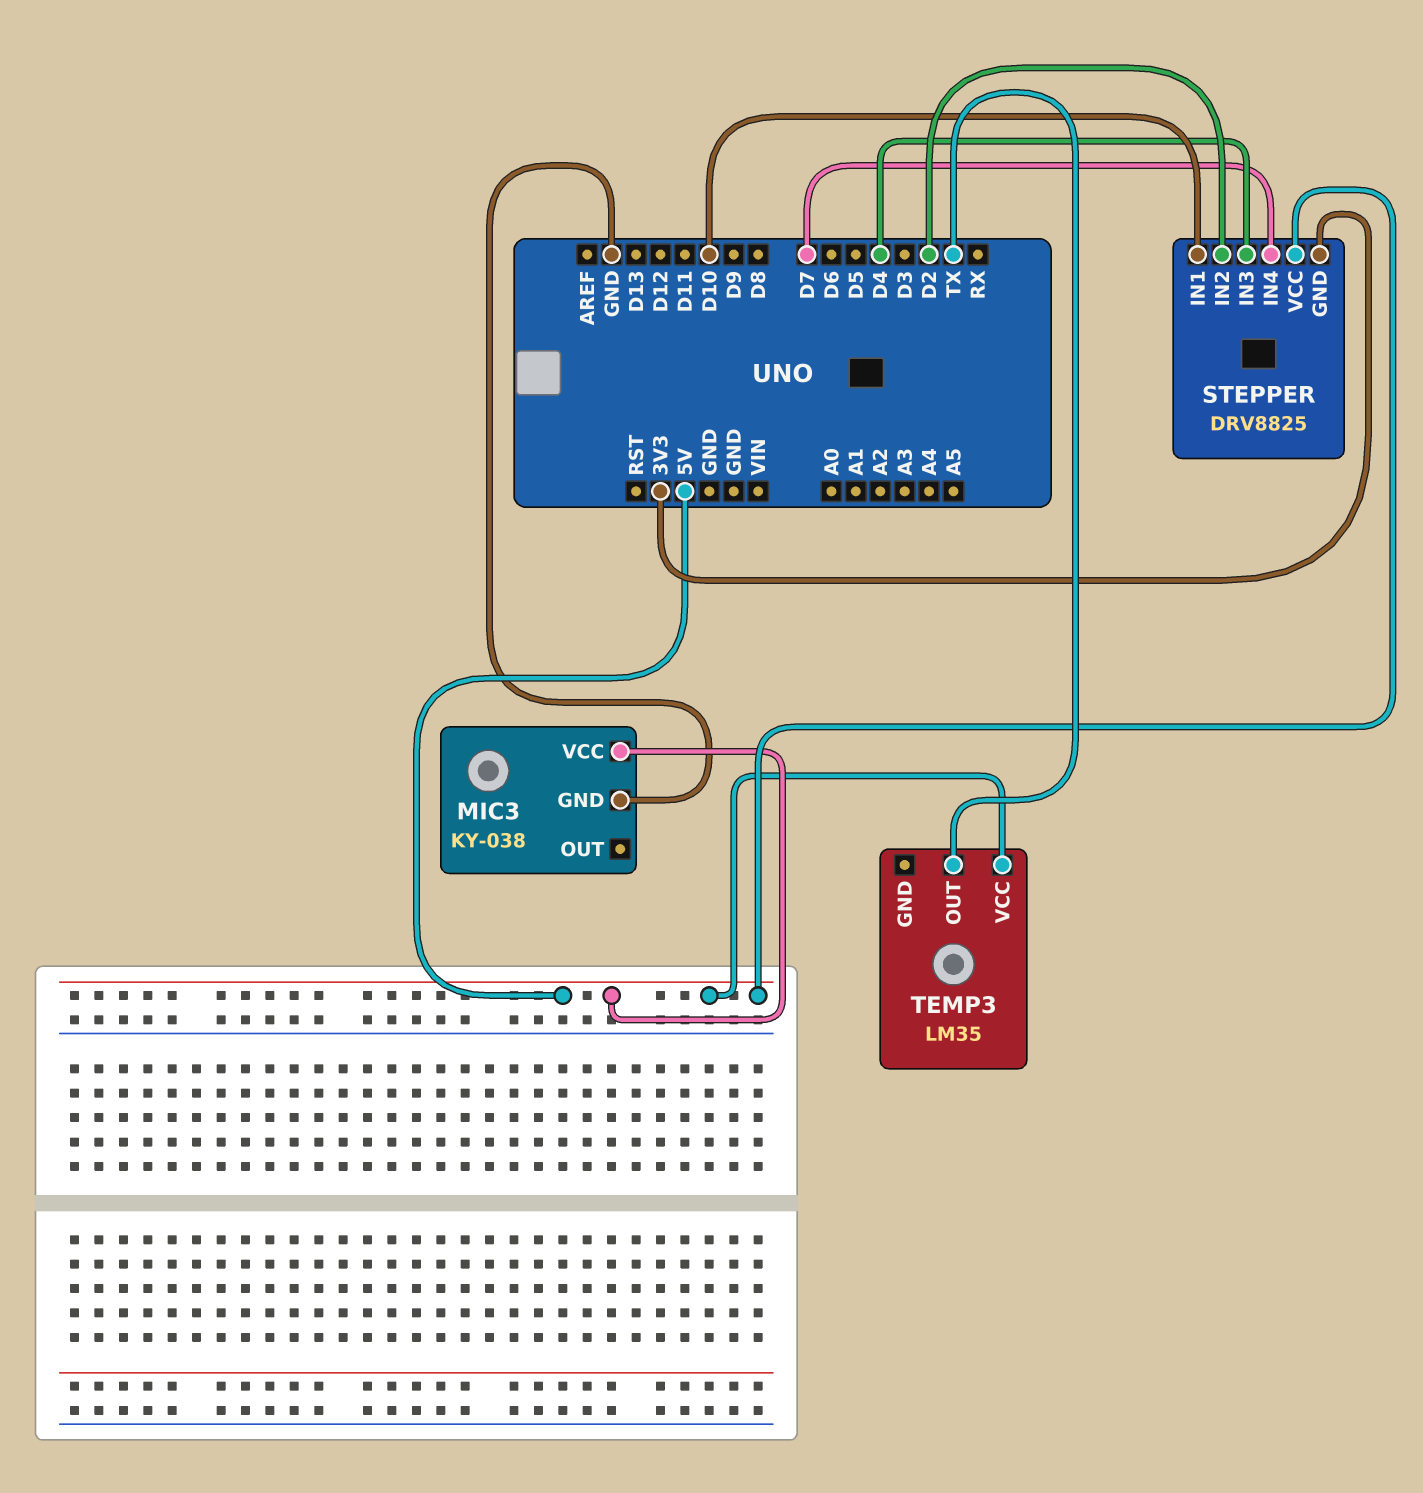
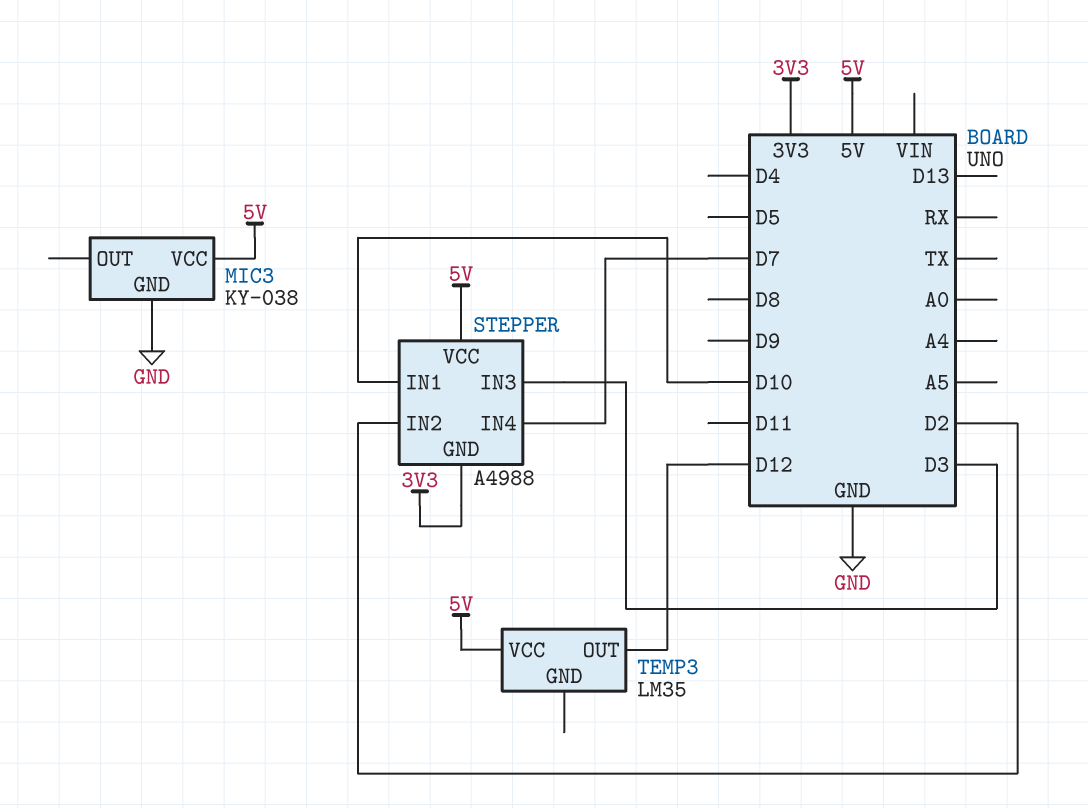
STEPPER: DRV8825 -> A4988
STEPPER pin IN3: D4 -> D3
TEMP3 pin OUT: TX -> D12

